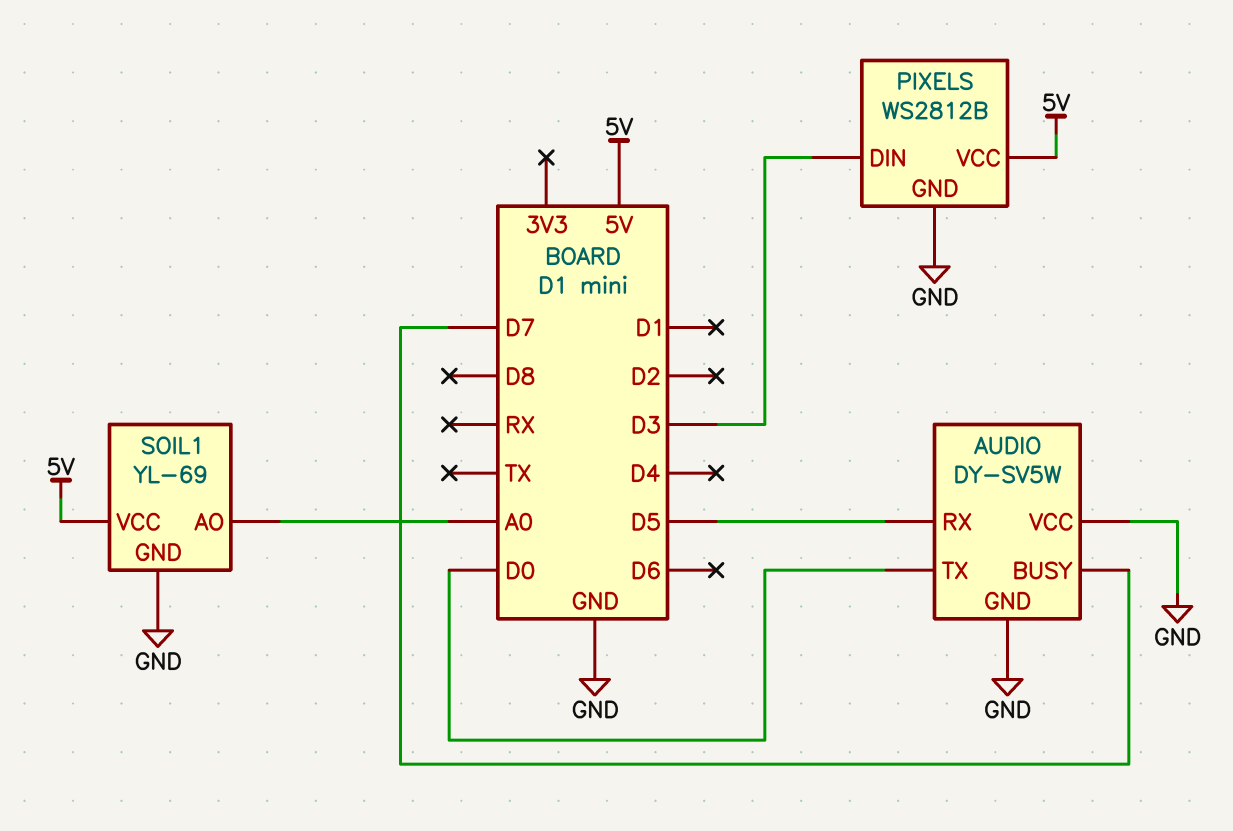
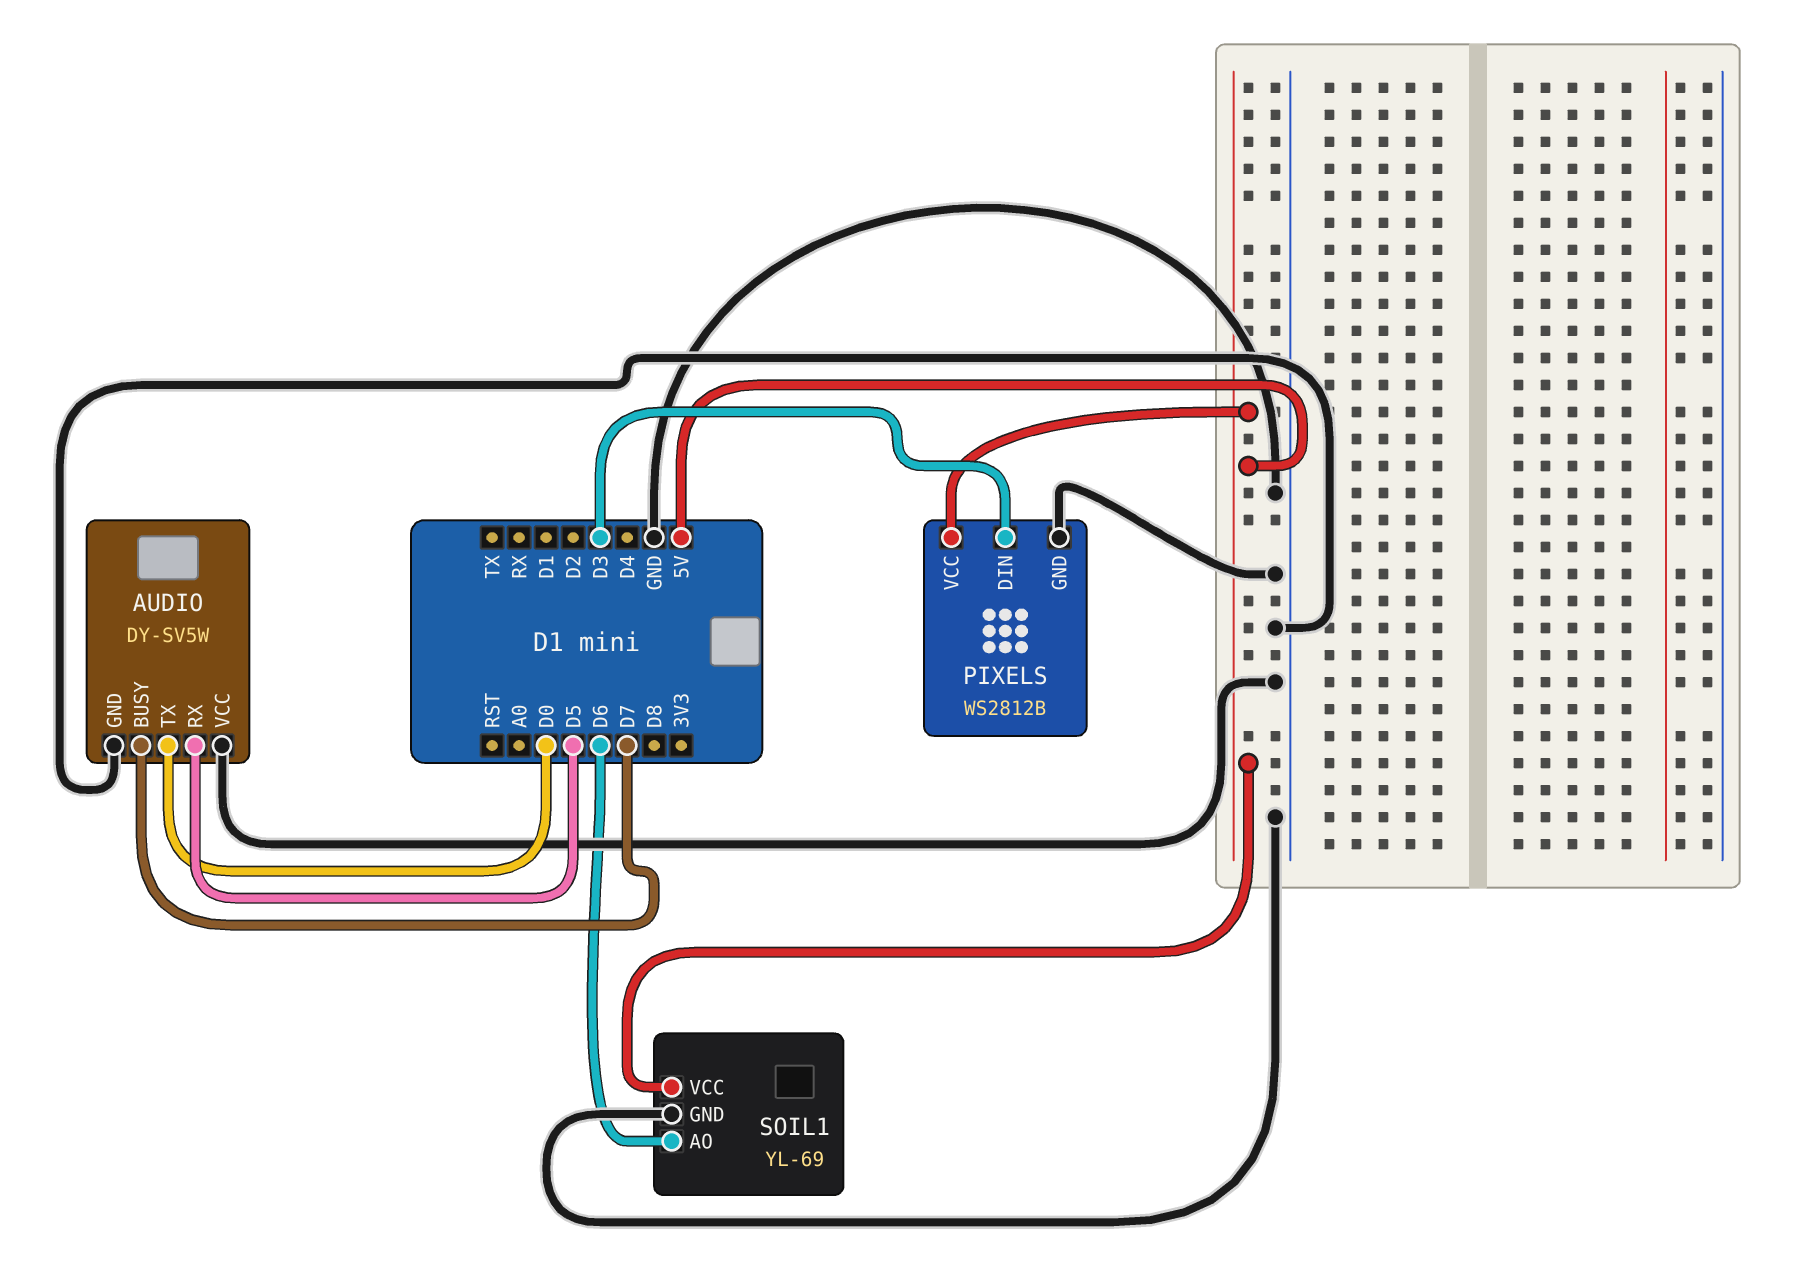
SOIL1 pin AO: A0 -> D6

